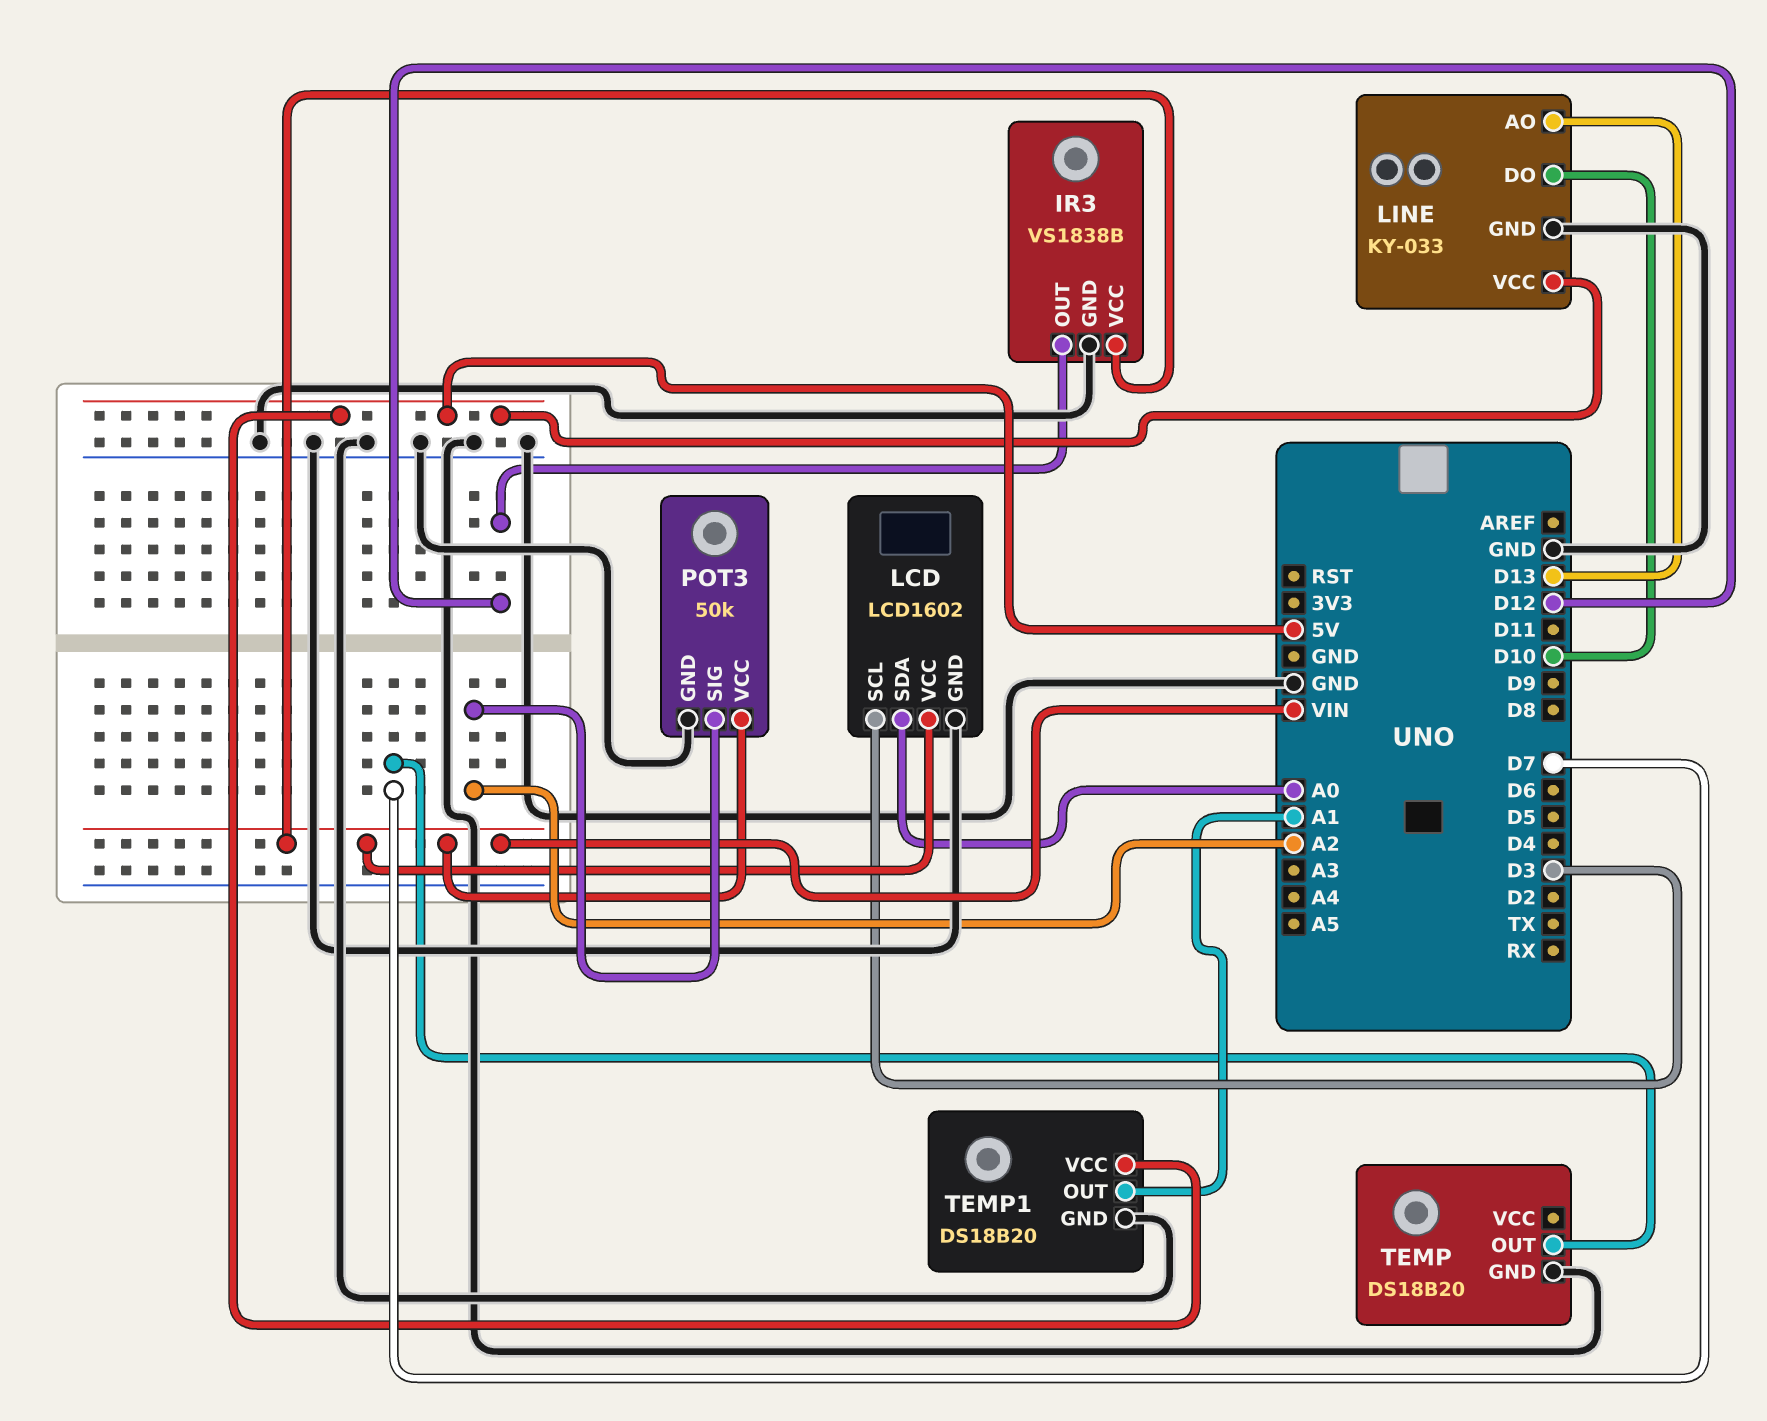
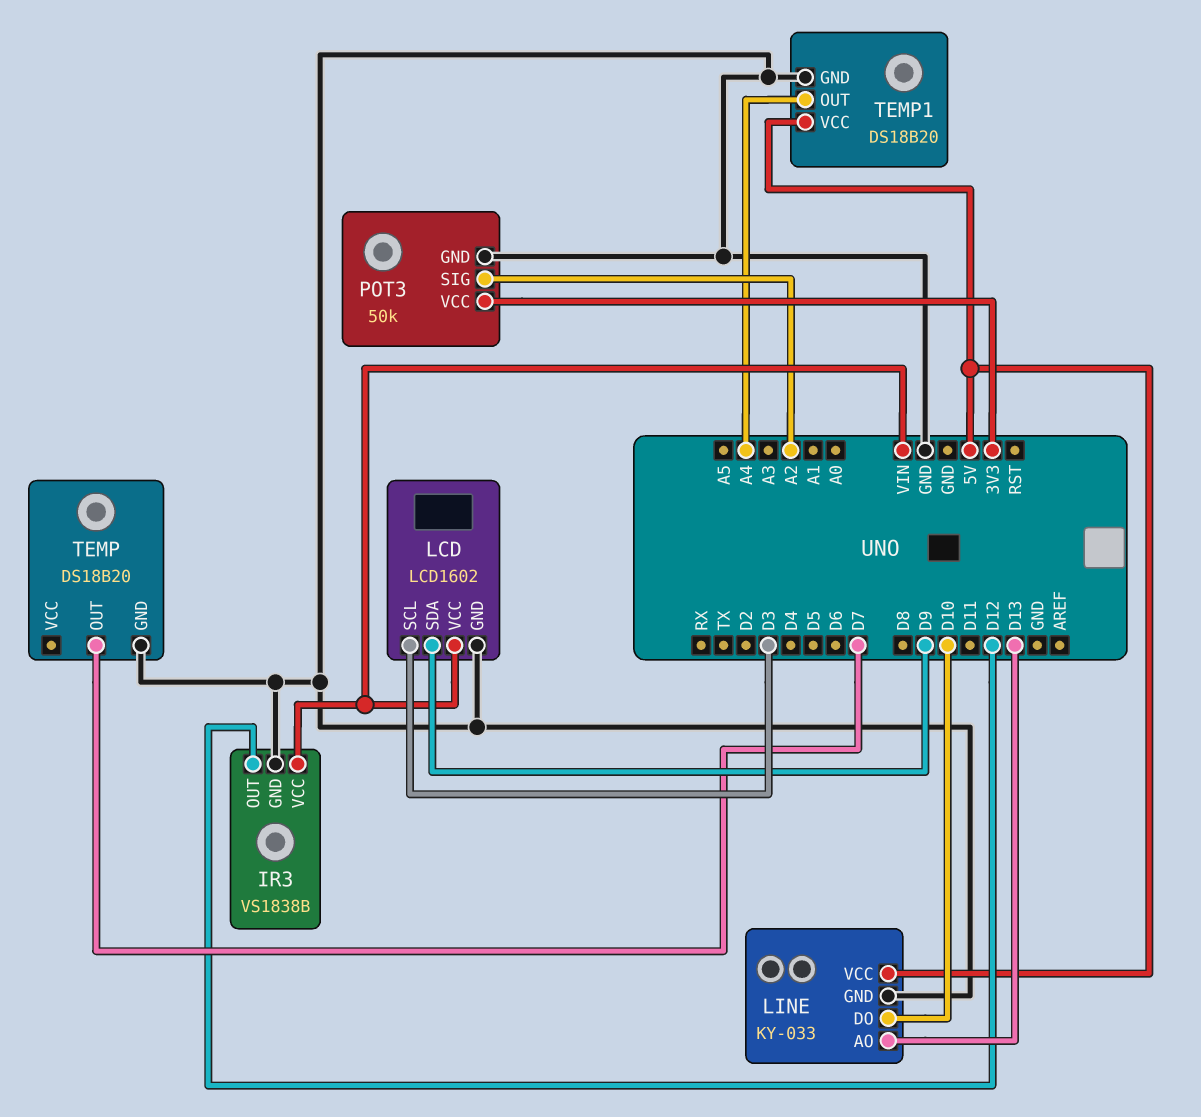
LCD pin SDA: A0 -> D9
POT3 pin VCC: VIN -> 3V3
TEMP1 pin OUT: A1 -> A4

